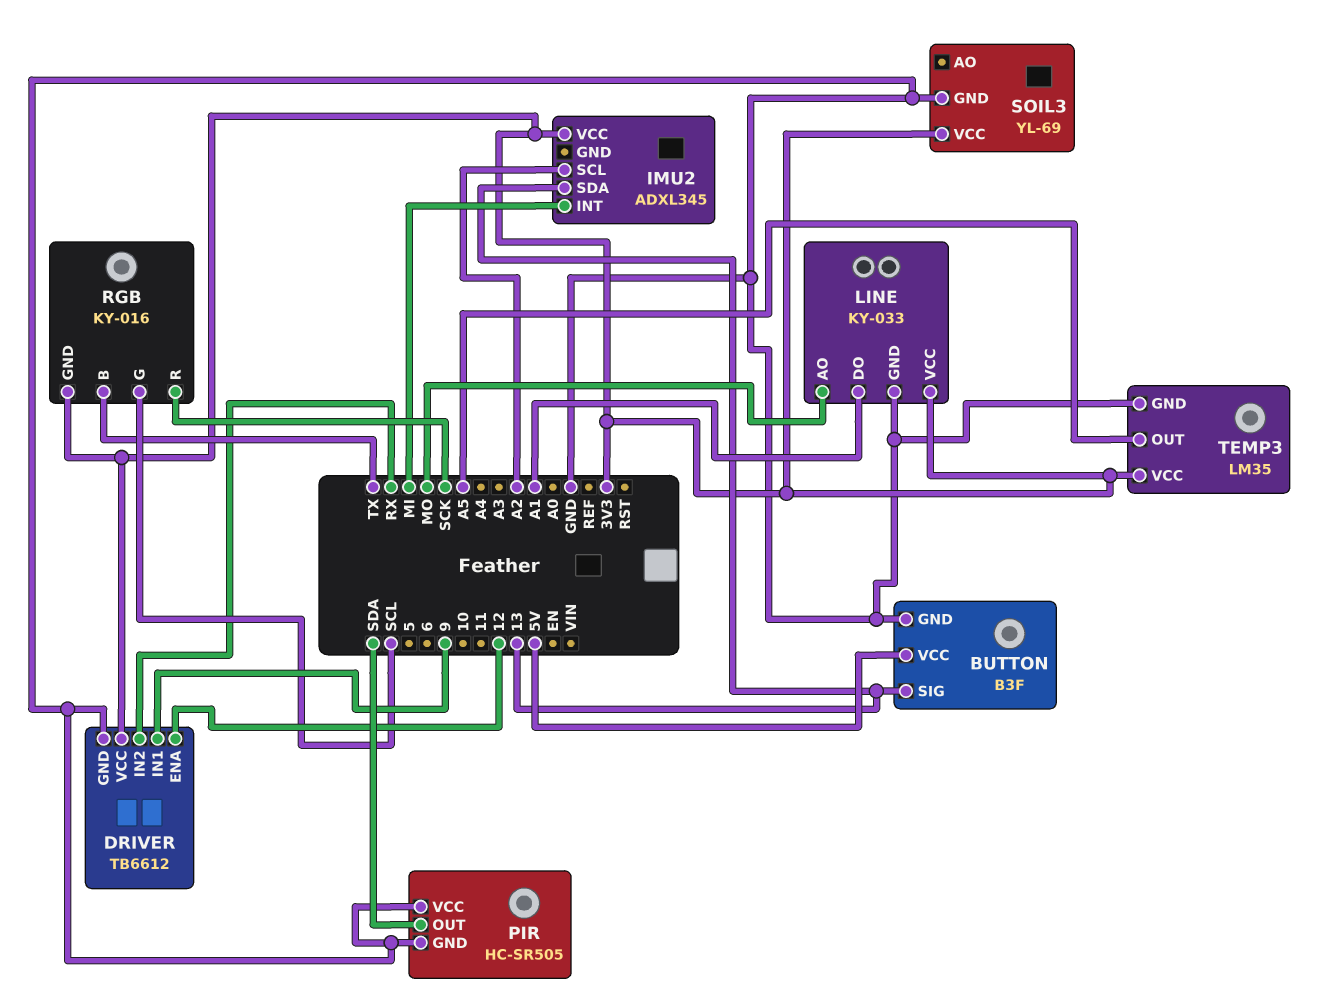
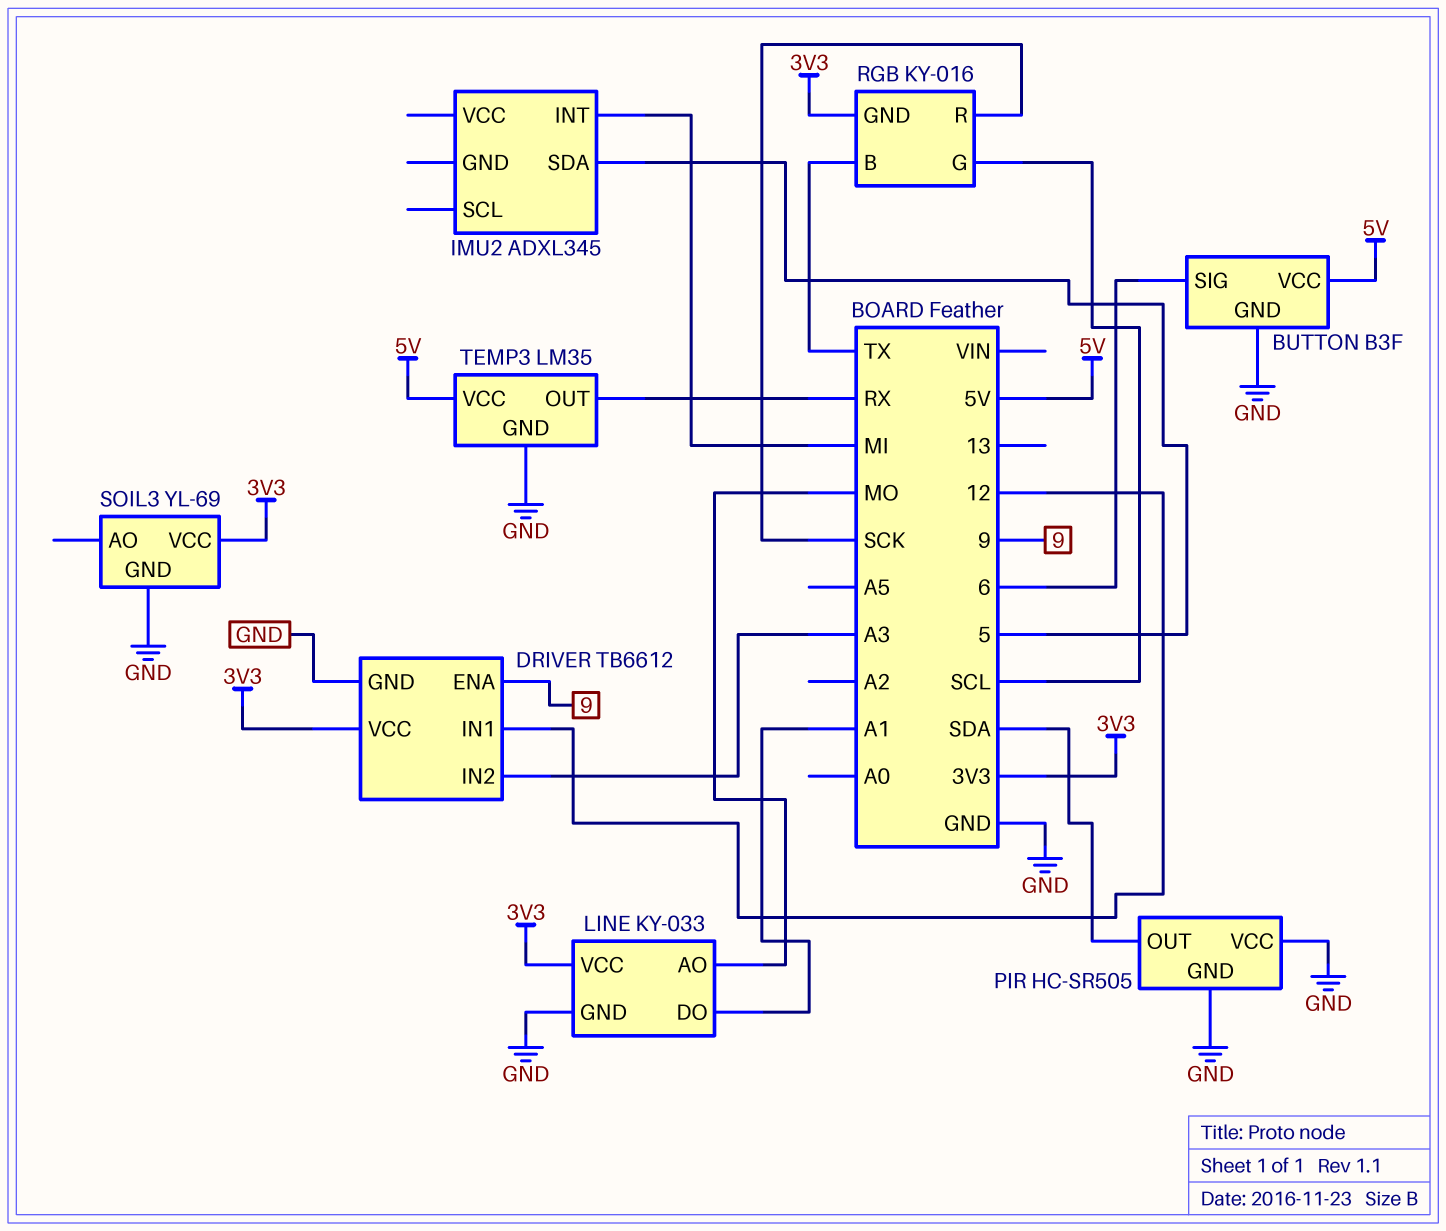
BUTTON pin SIG: 13 -> 6
DRIVER pin ENA: 12 -> 9
DRIVER pin IN1: 9 -> 12
DRIVER pin IN2: RX -> A3
IMU2 pin SCL: A2 -> none
IMU2 pin SDA: 13 -> 5
IMU2 pin VCC: 3V3 -> none
TEMP3 pin OUT: A5 -> RX
TEMP3 pin VCC: 3V3 -> 5V

